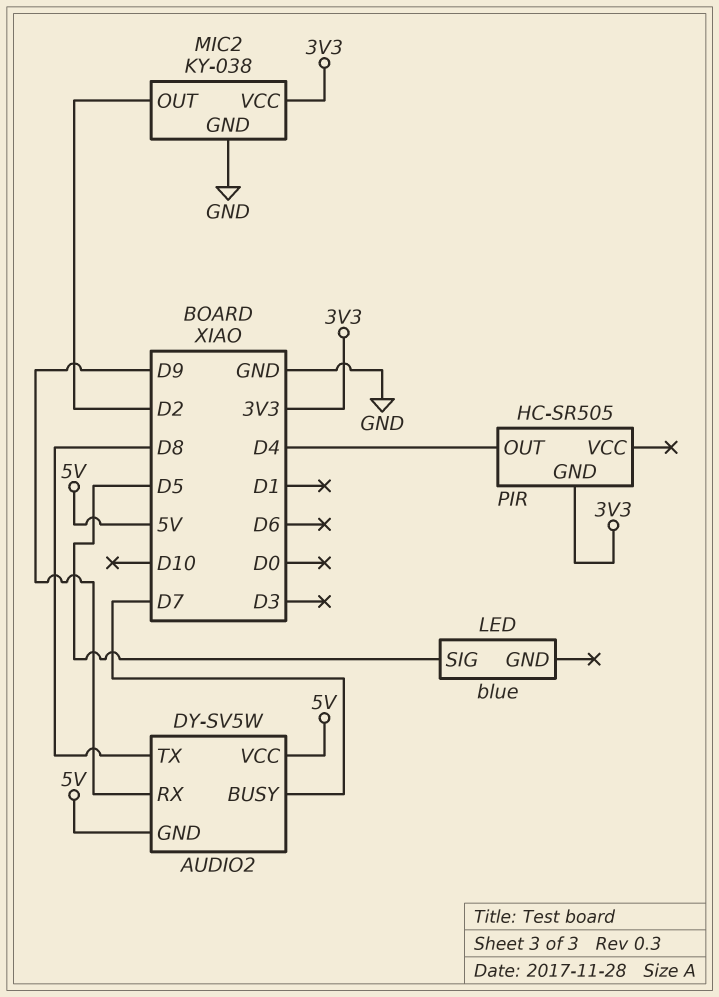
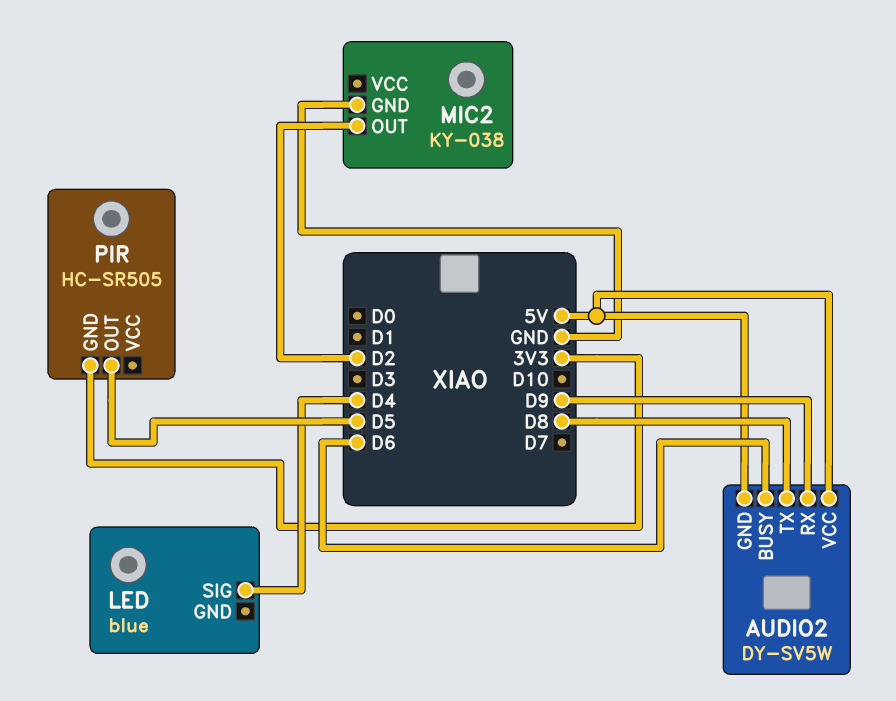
AUDIO2 pin BUSY: D7 -> D6
LED pin SIG: D5 -> D4
MIC2 pin VCC: 3V3 -> none
PIR pin OUT: D4 -> D5

